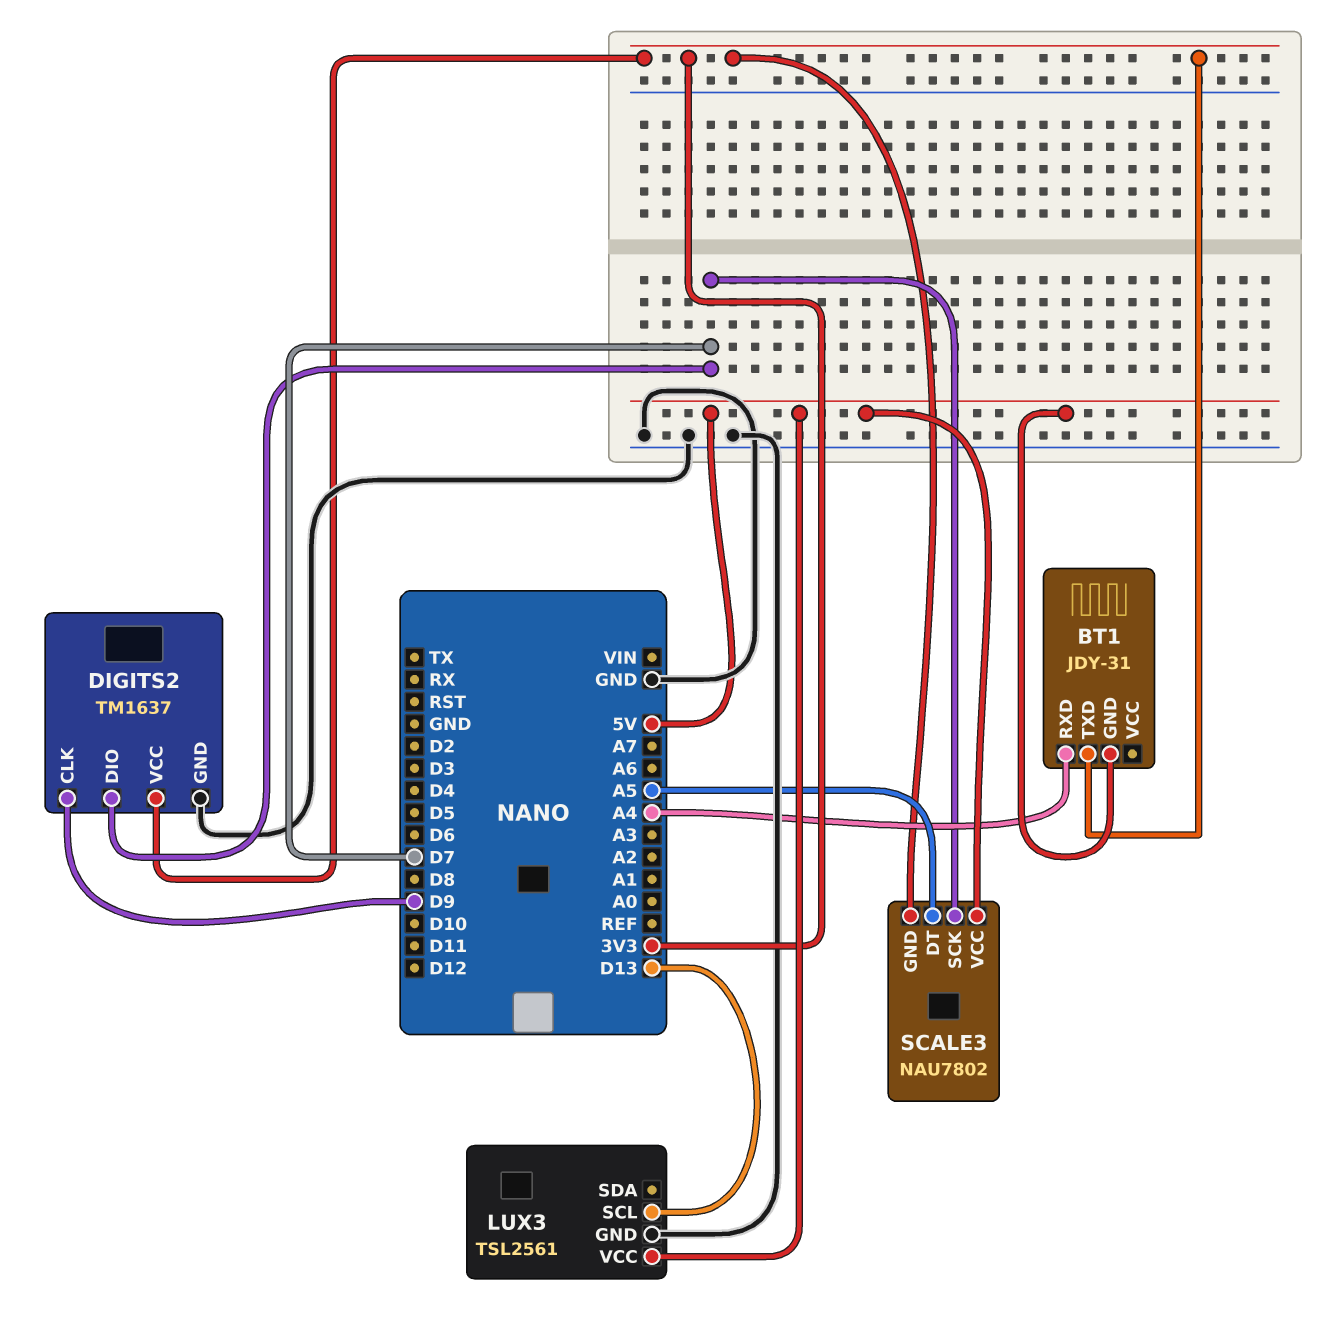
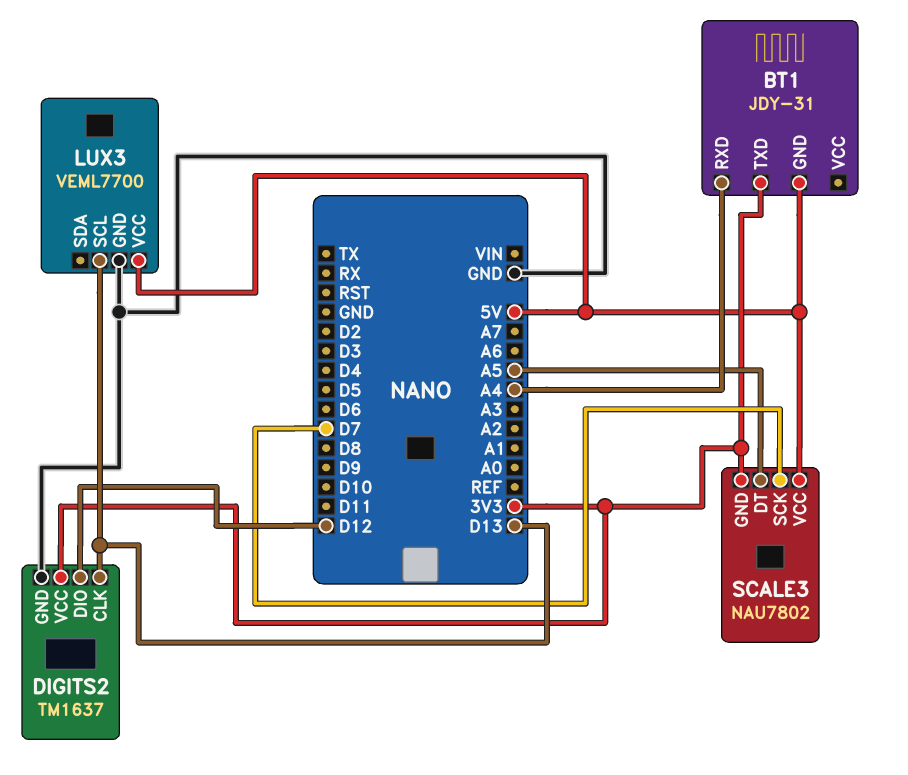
DIGITS2 pin CLK: D9 -> D13
DIGITS2 pin DIO: D7 -> D12
LUX3: TSL2561 -> VEML7700

